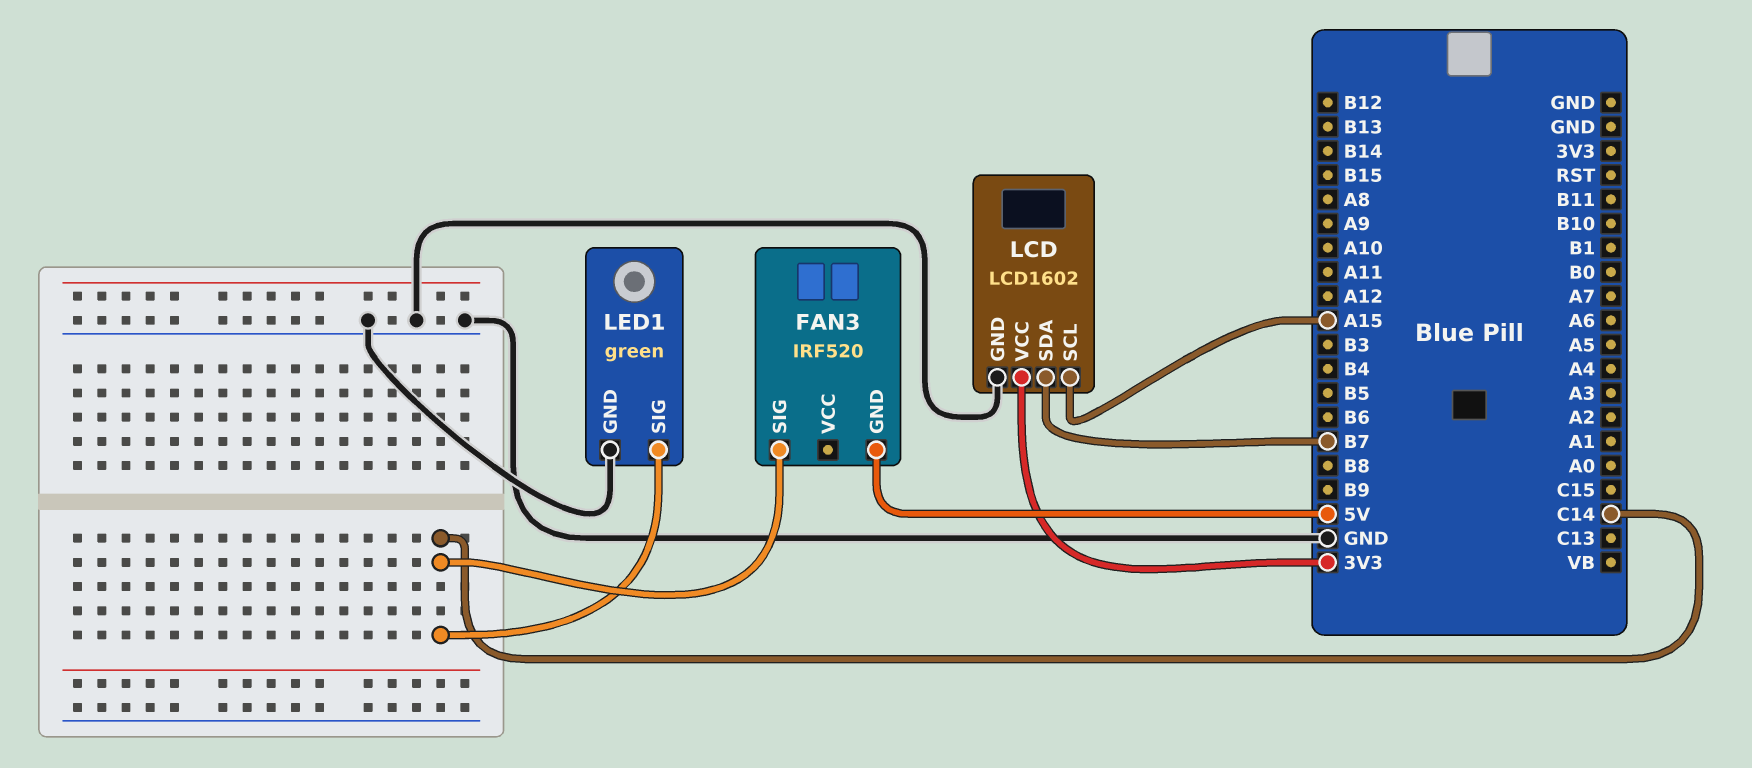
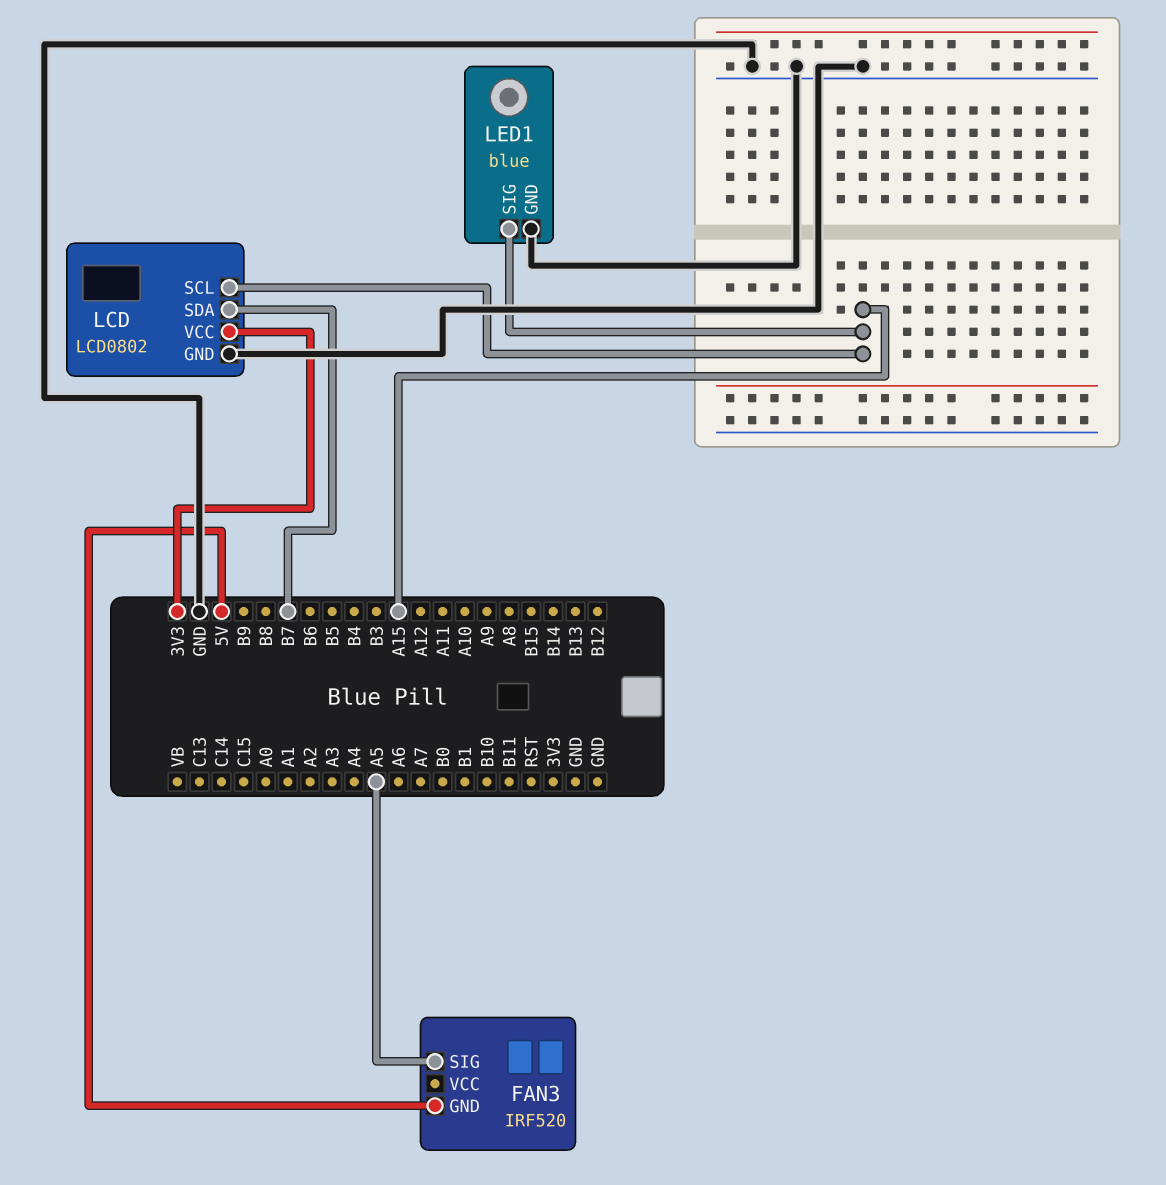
FAN3 pin SIG: C14 -> A5
LCD: LCD1602 -> LCD0802
LED1: green -> blue
LED1 pin SIG: C14 -> A15

